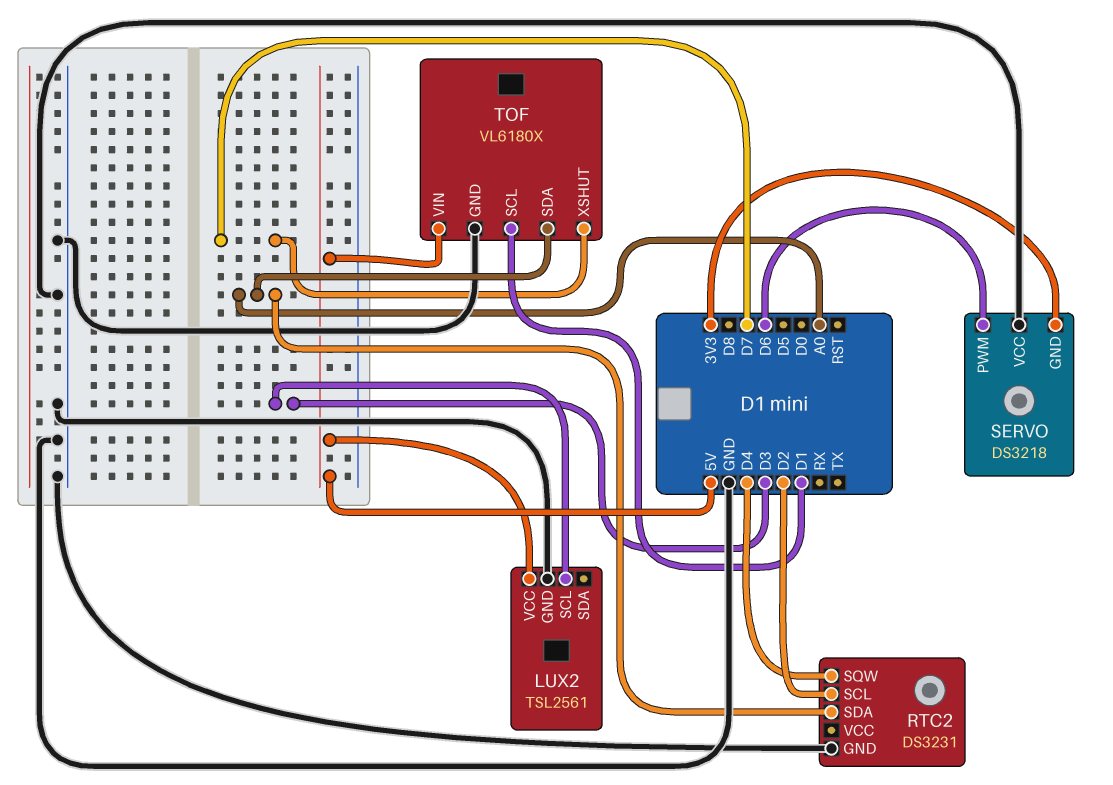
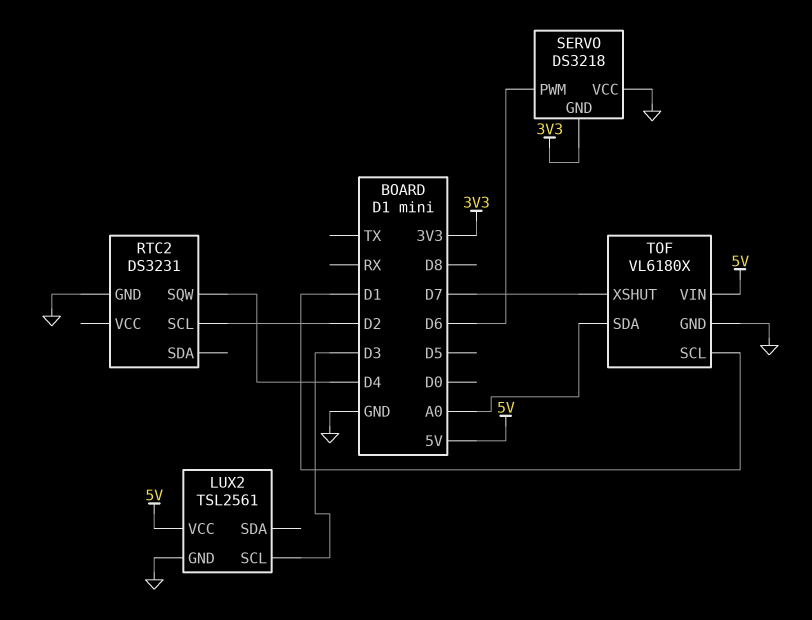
RTC2 pin SDA: A0 -> none

